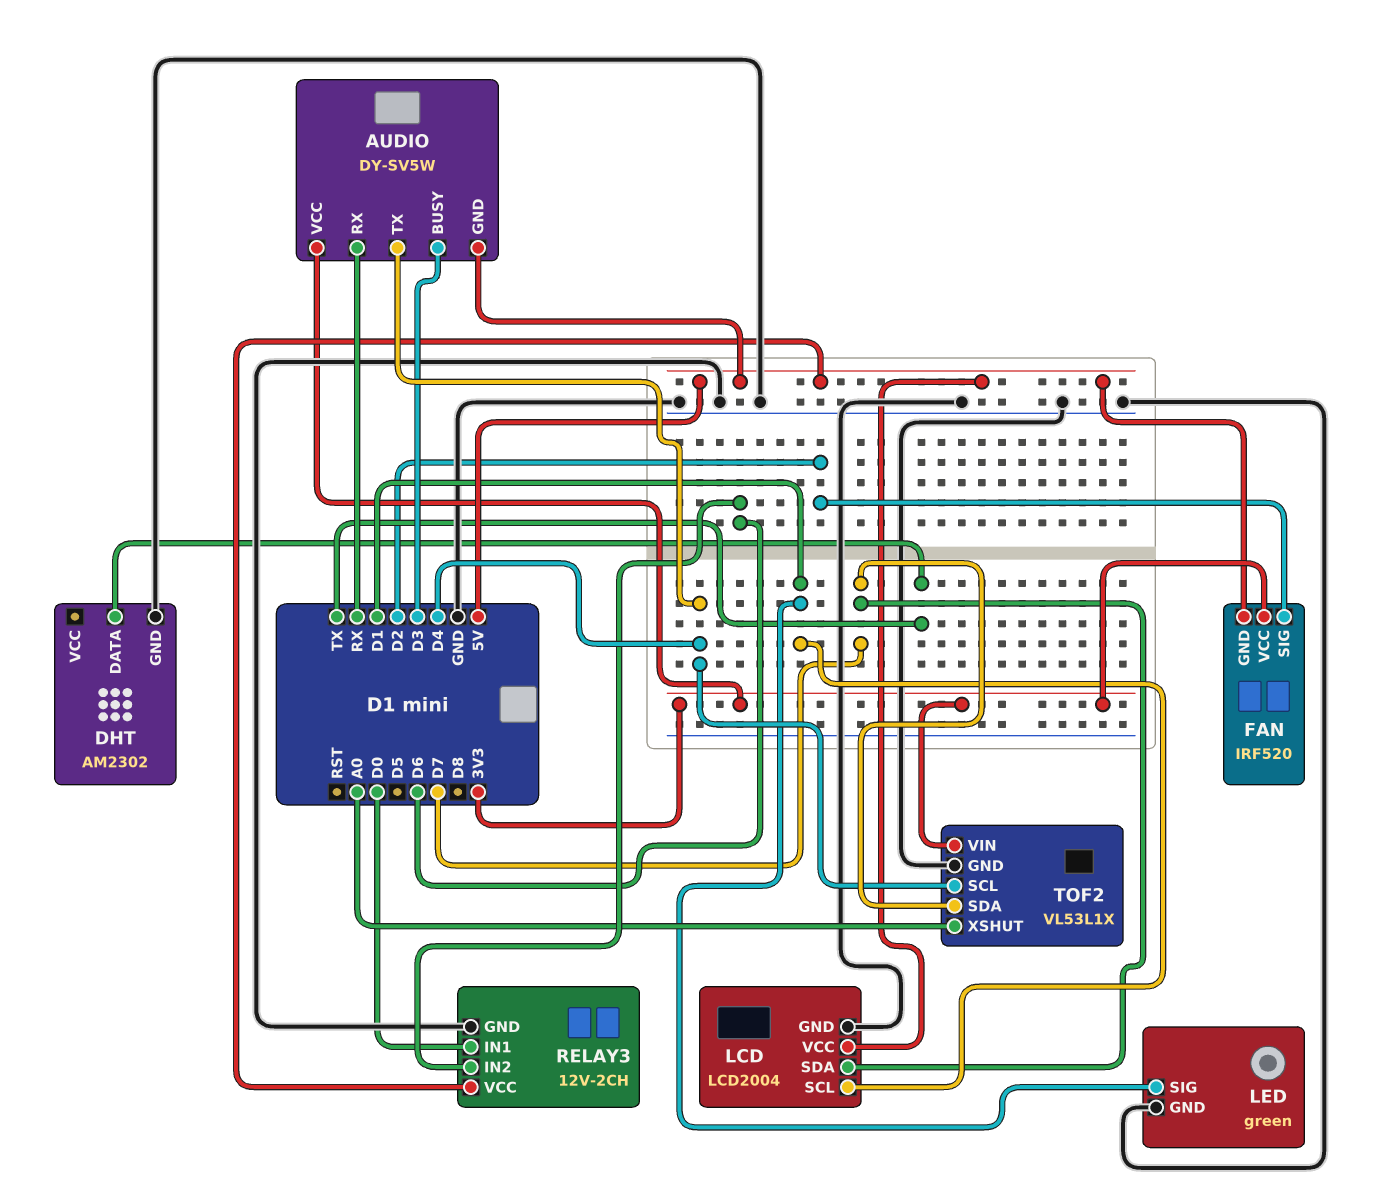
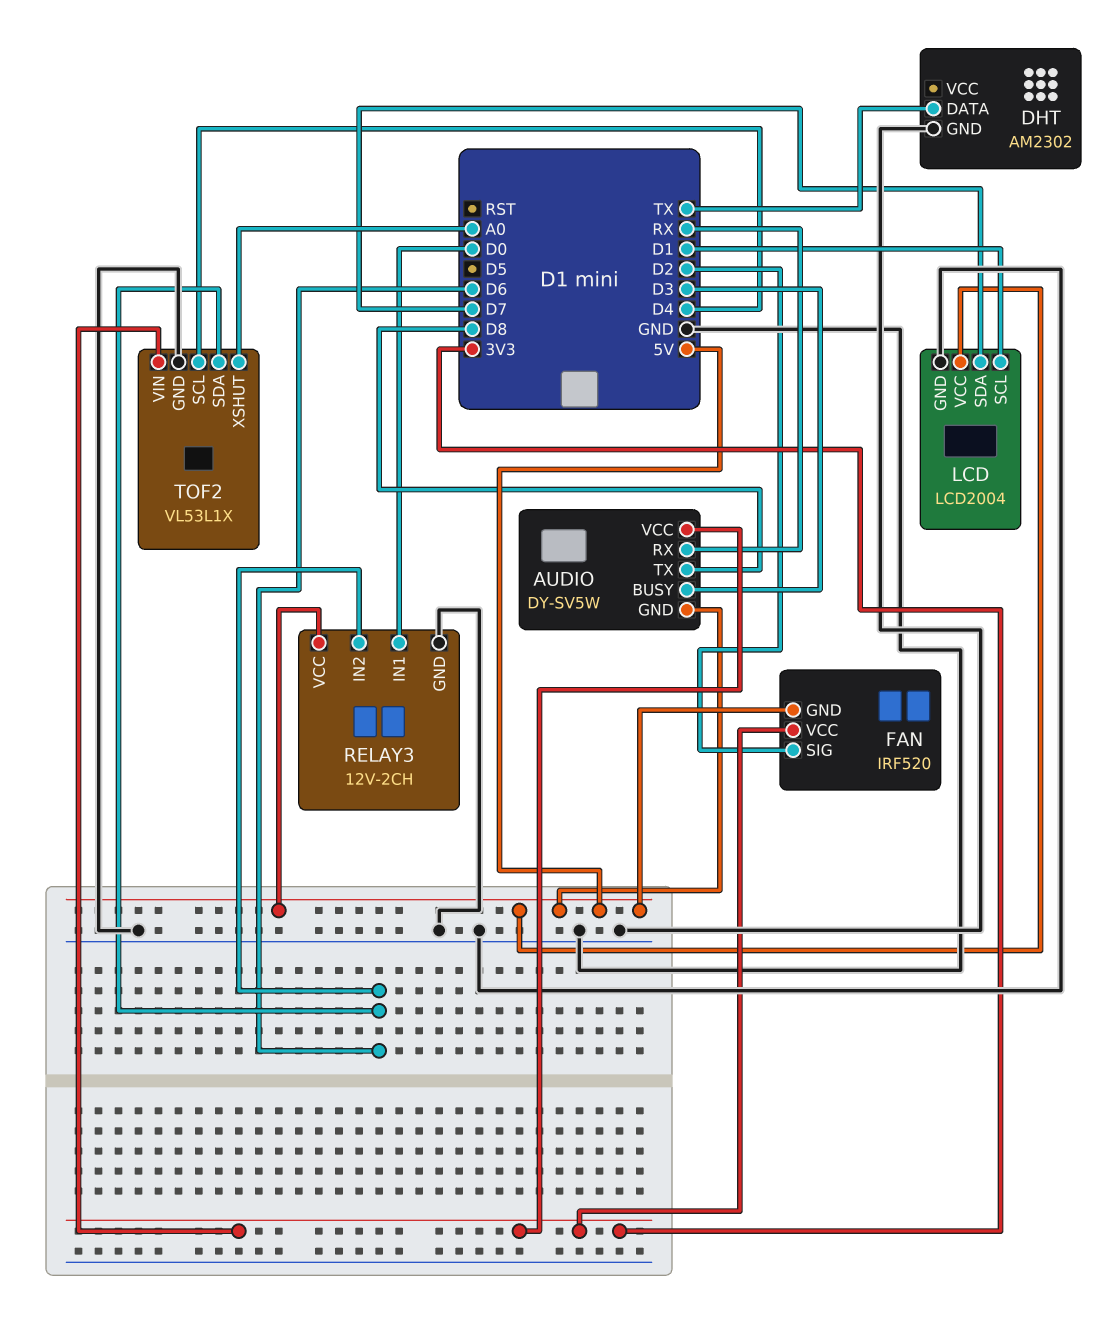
AUDIO pin TX: D4 -> D8
LED: green -> none
LED pin GND: GND -> none
LED pin SIG: D1 -> none
TOF2 pin SDA: D7 -> D6

